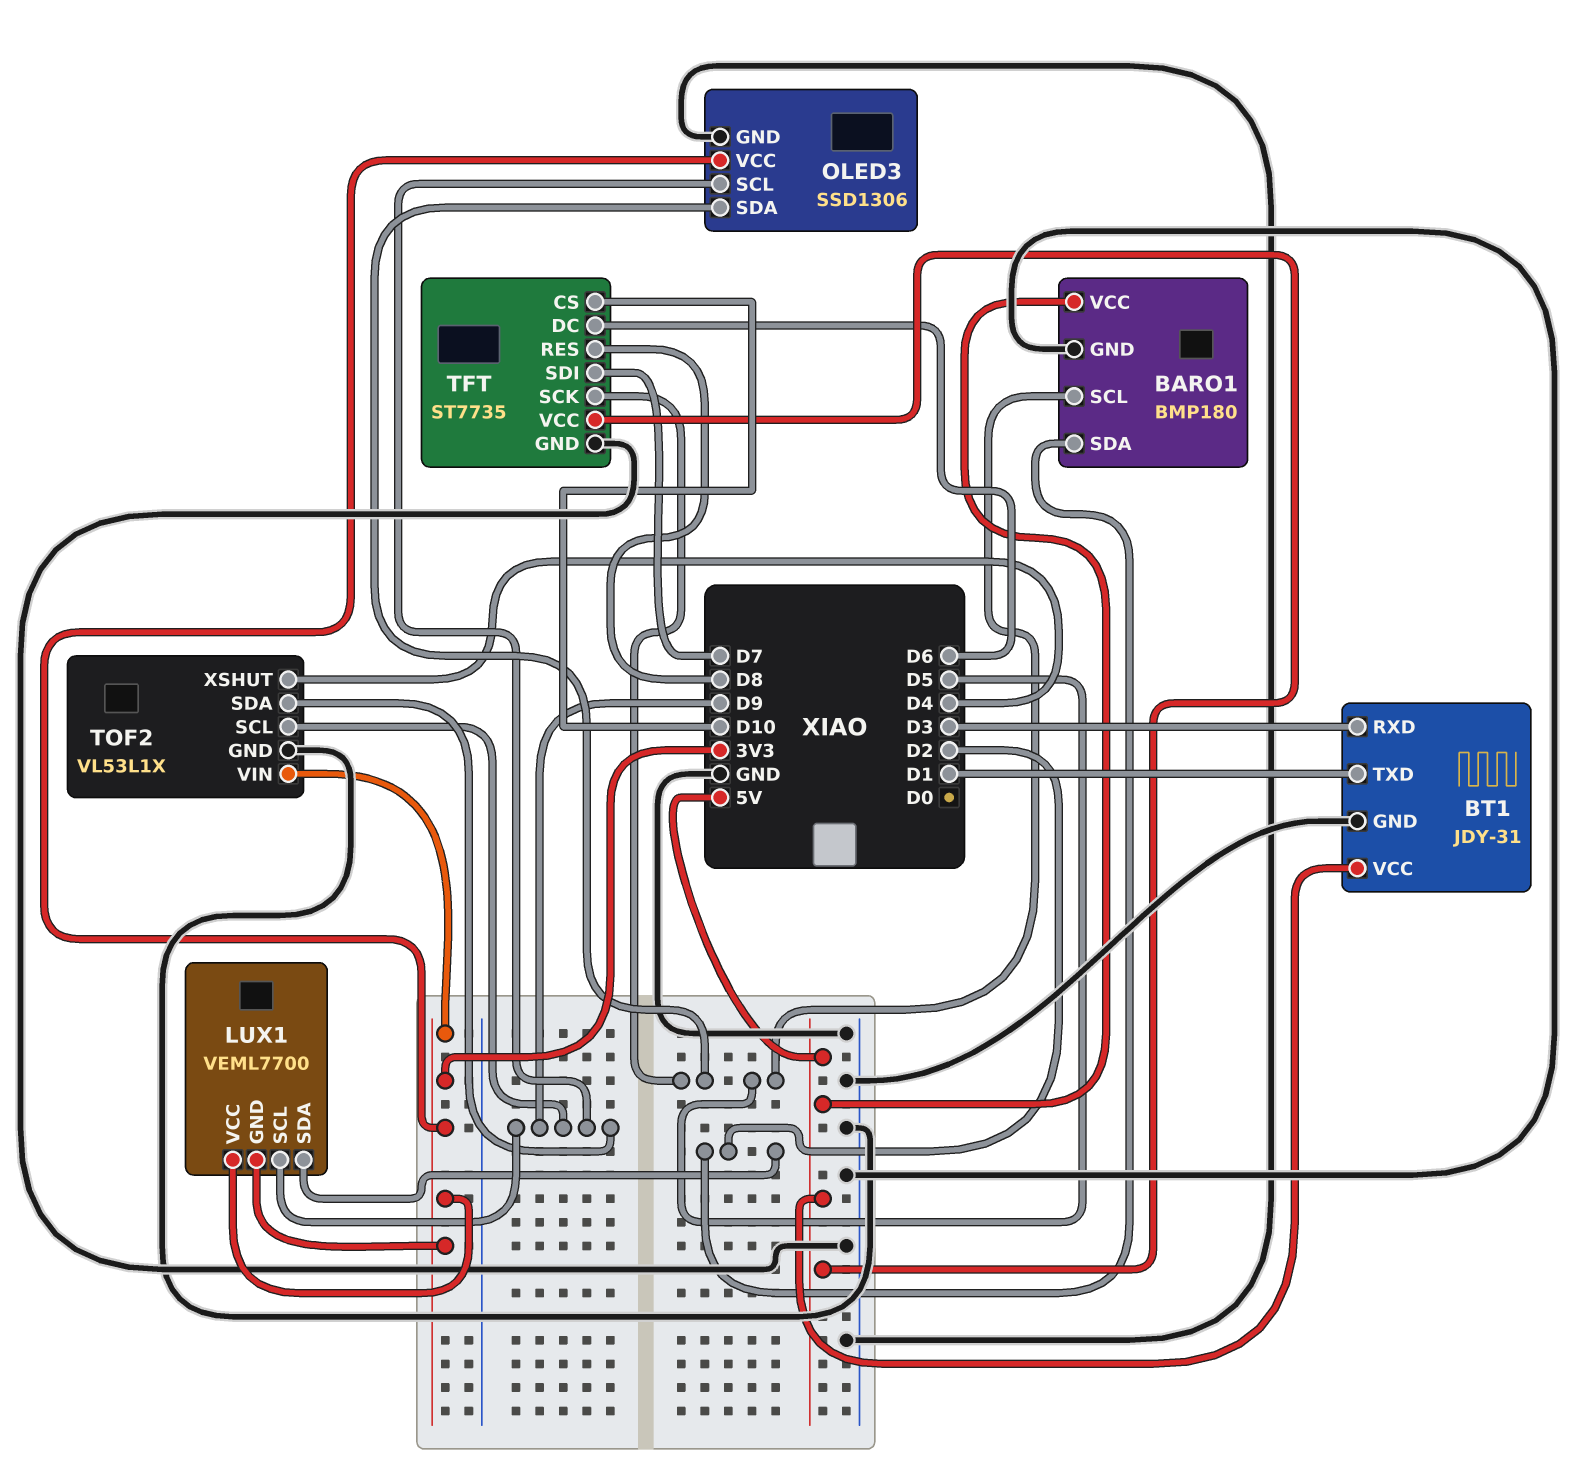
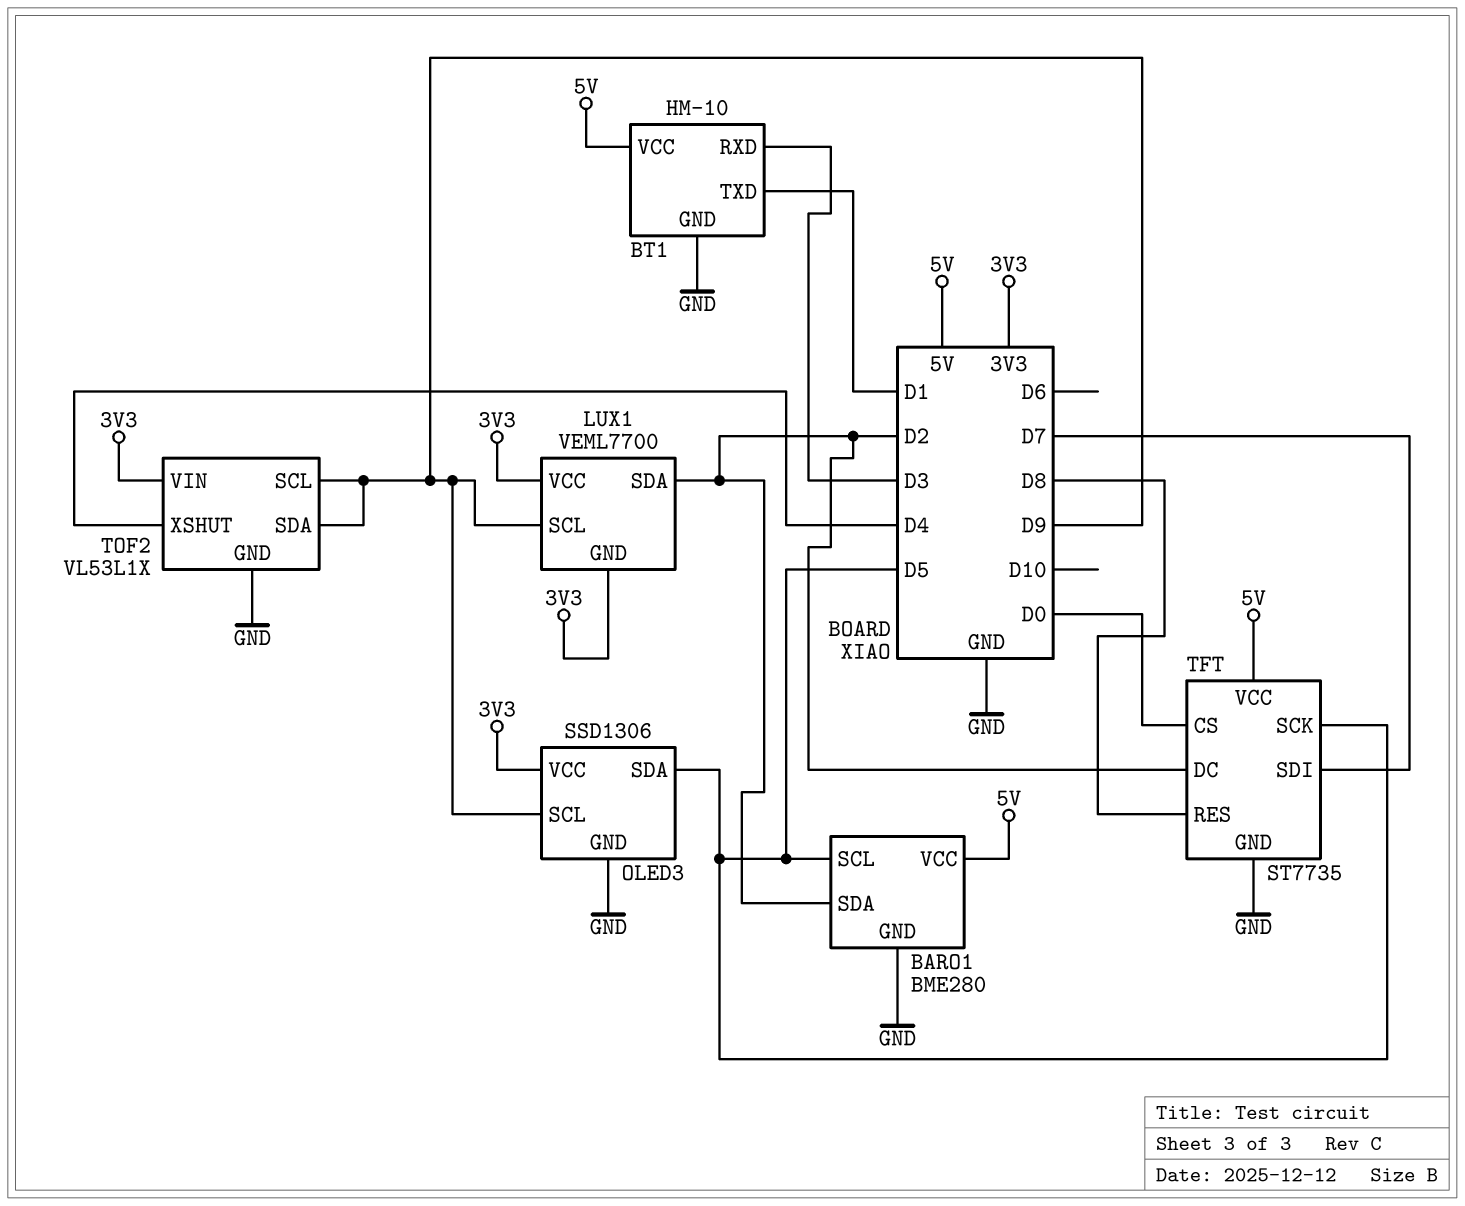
BARO1: BMP180 -> BME280
BT1: JDY-31 -> HM-10
TFT pin CS: D10 -> D0
TFT pin DC: D6 -> D2

